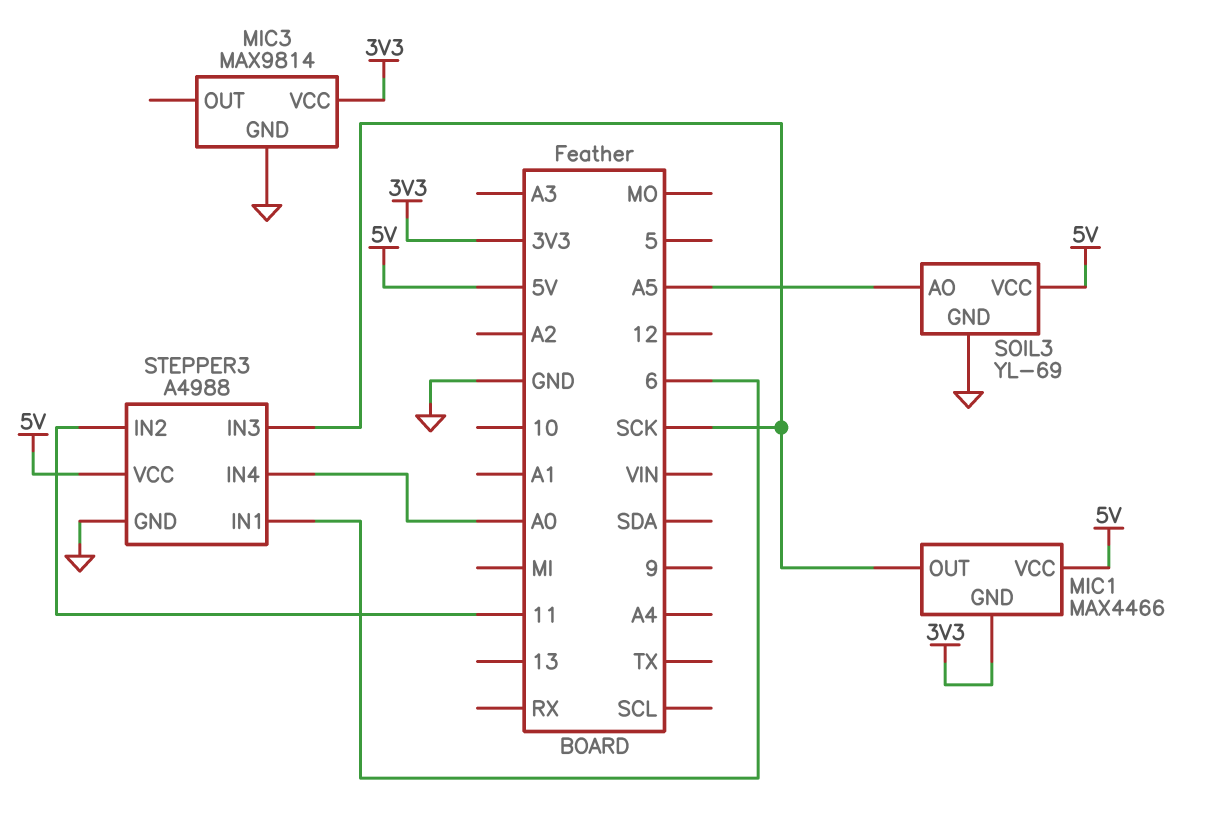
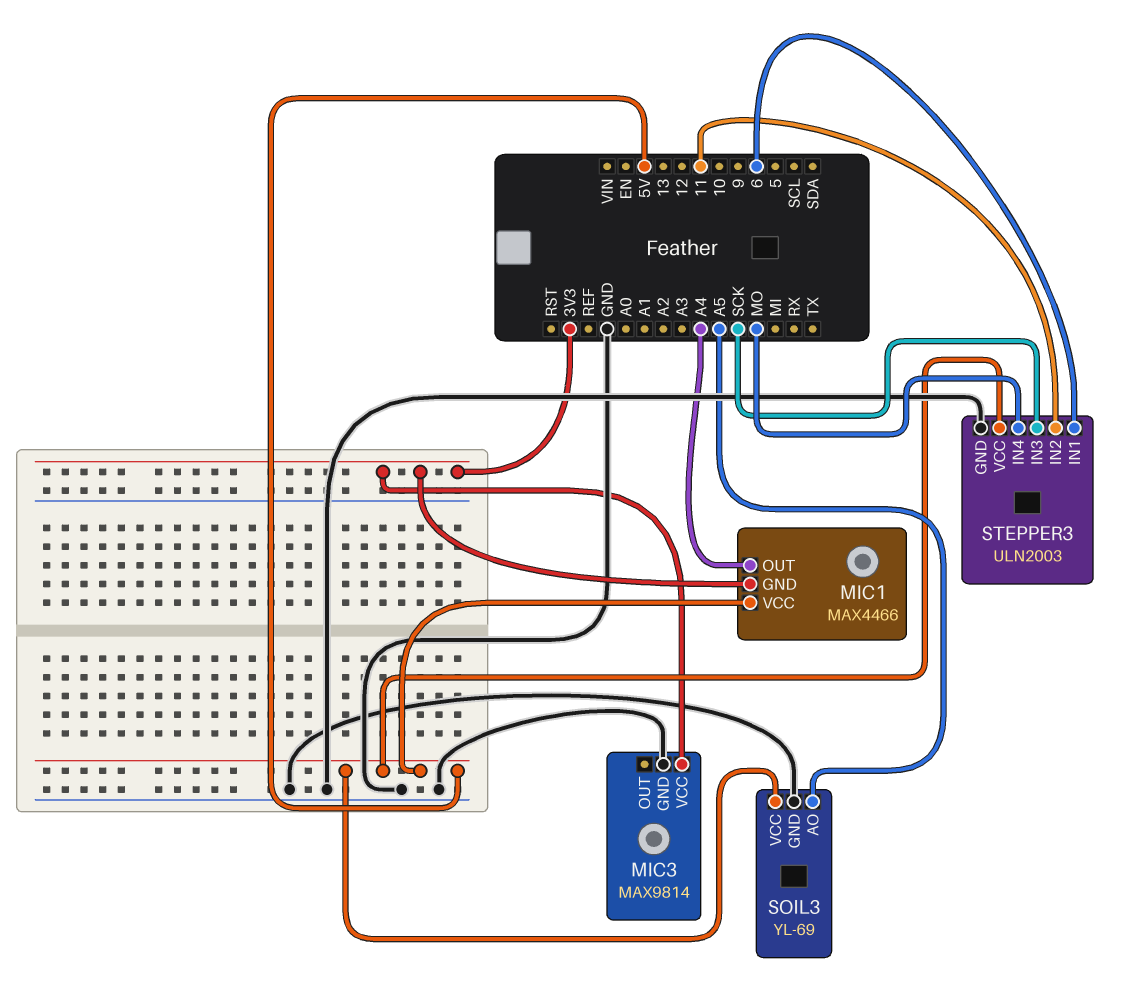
MIC1 pin OUT: SCK -> A4
STEPPER3: A4988 -> ULN2003
STEPPER3 pin IN4: A0 -> MO

